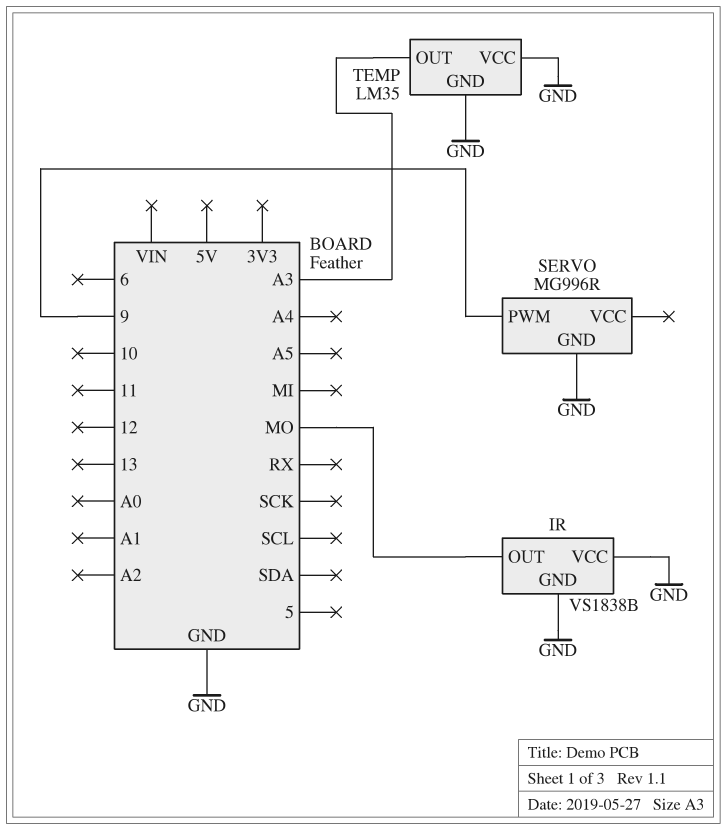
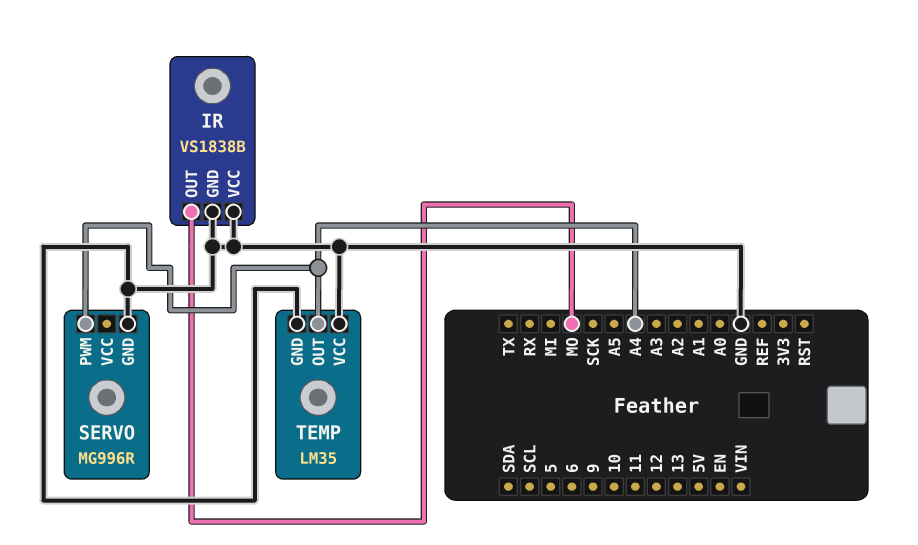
SERVO pin PWM: 9 -> A4
TEMP pin OUT: A3 -> A4

